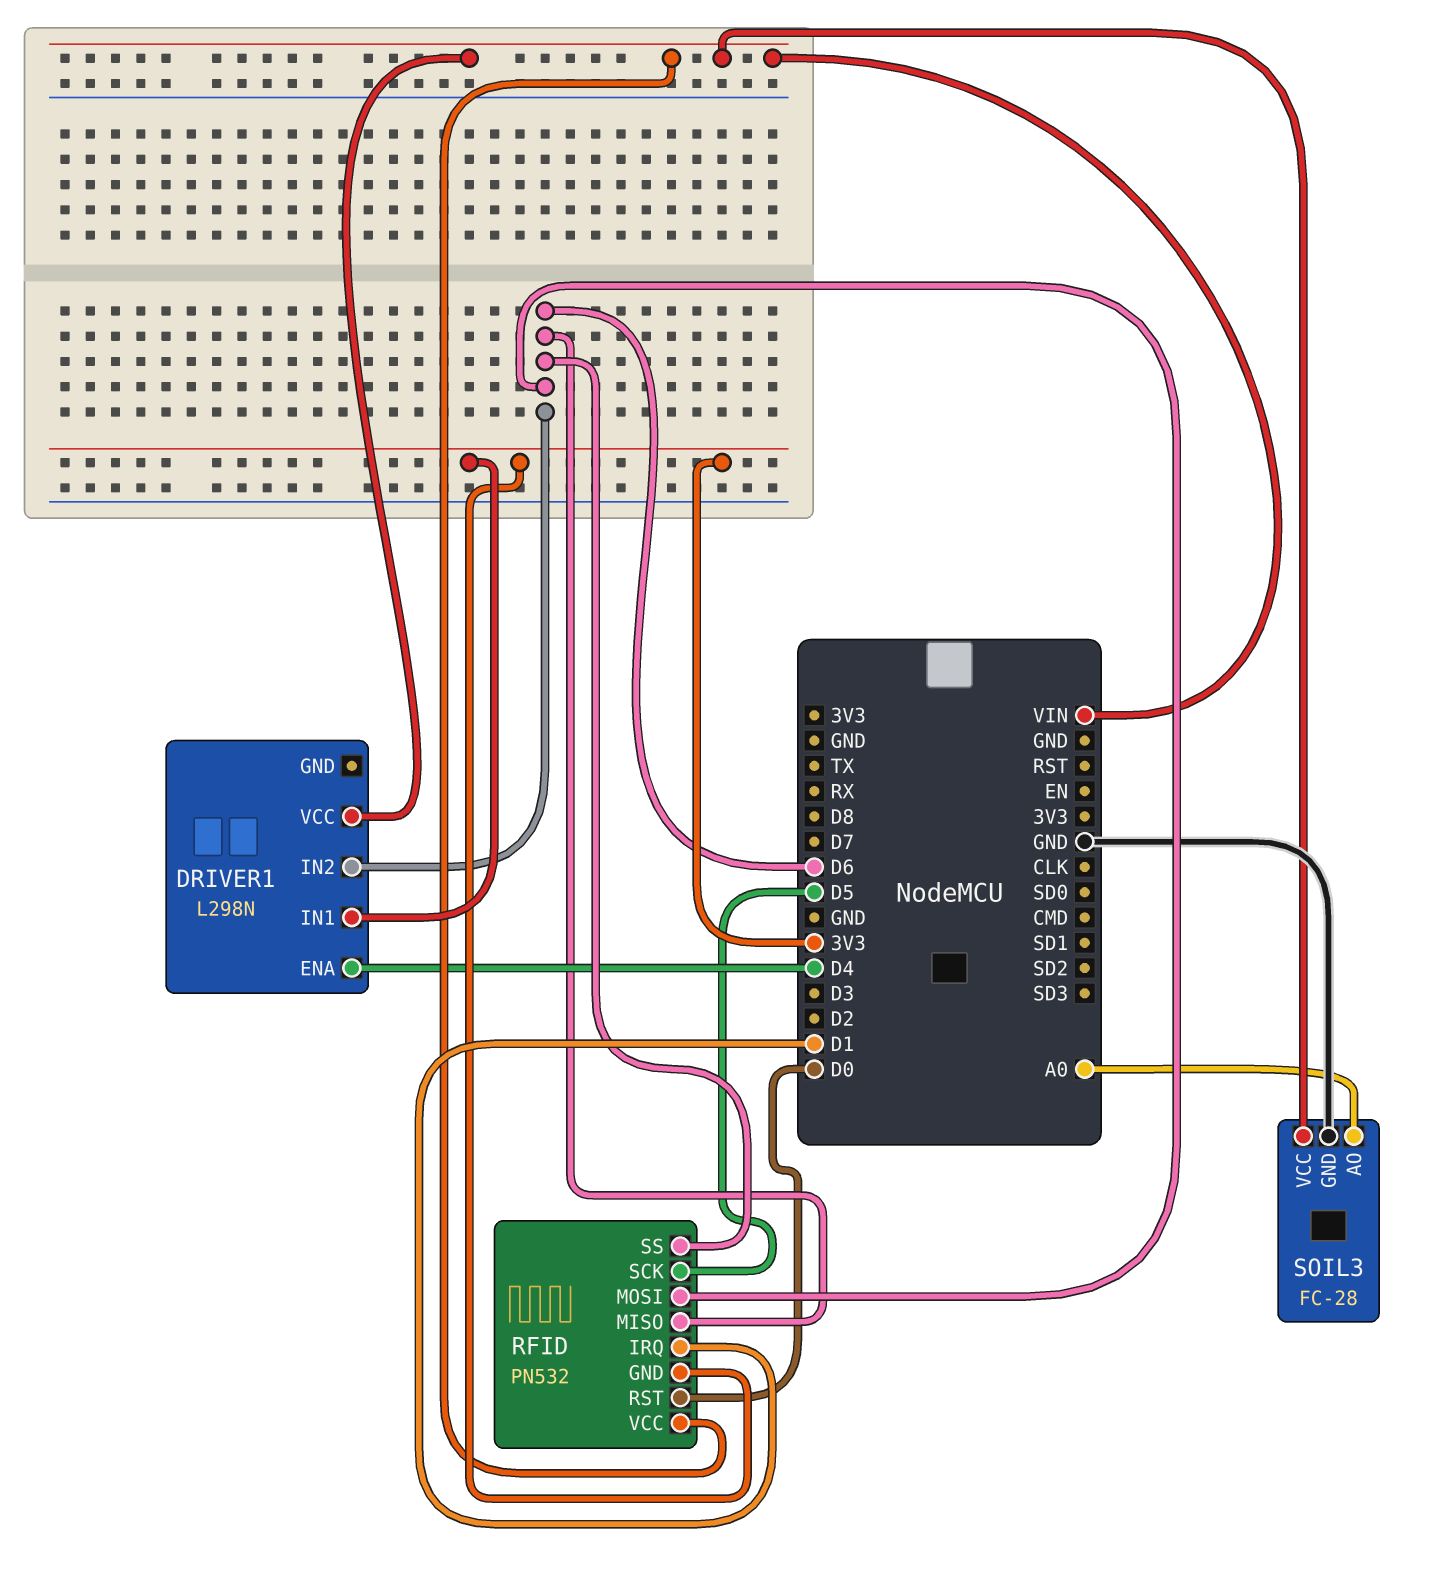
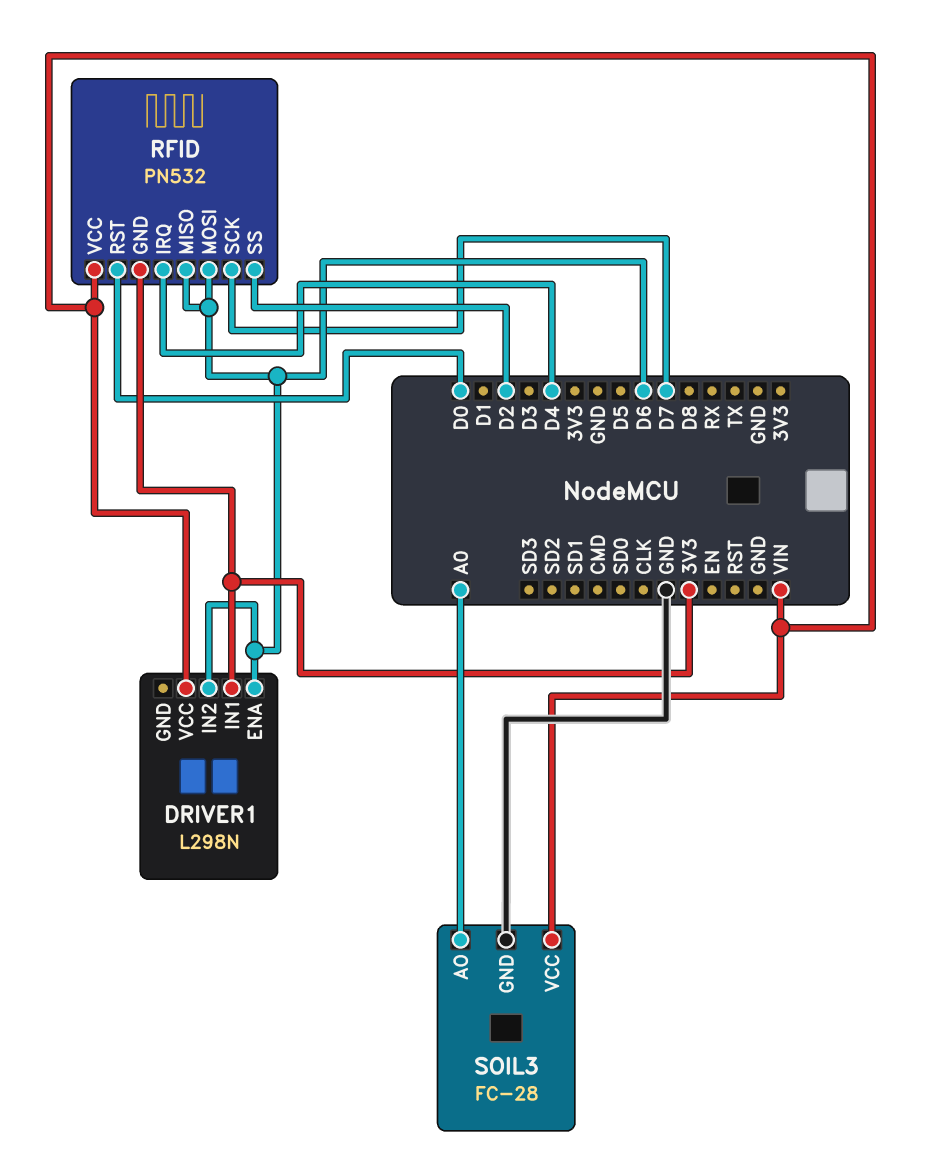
DRIVER1 pin ENA: D4 -> D6
RFID pin IRQ: D1 -> D4
RFID pin SCK: D5 -> D7
RFID pin SS: D6 -> D2

